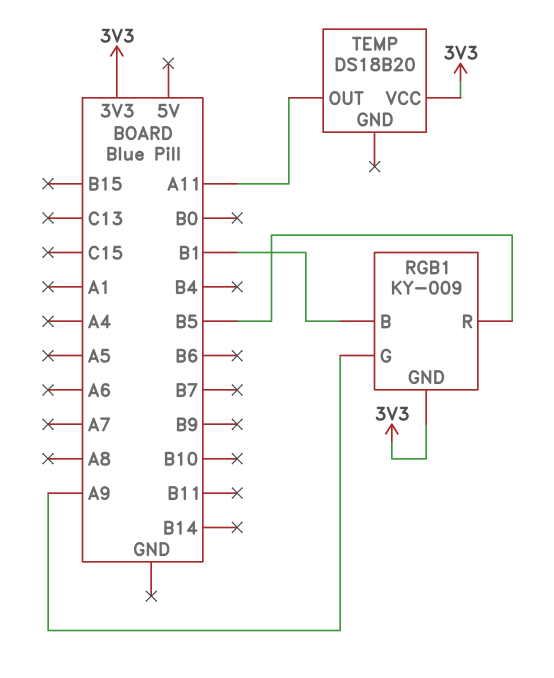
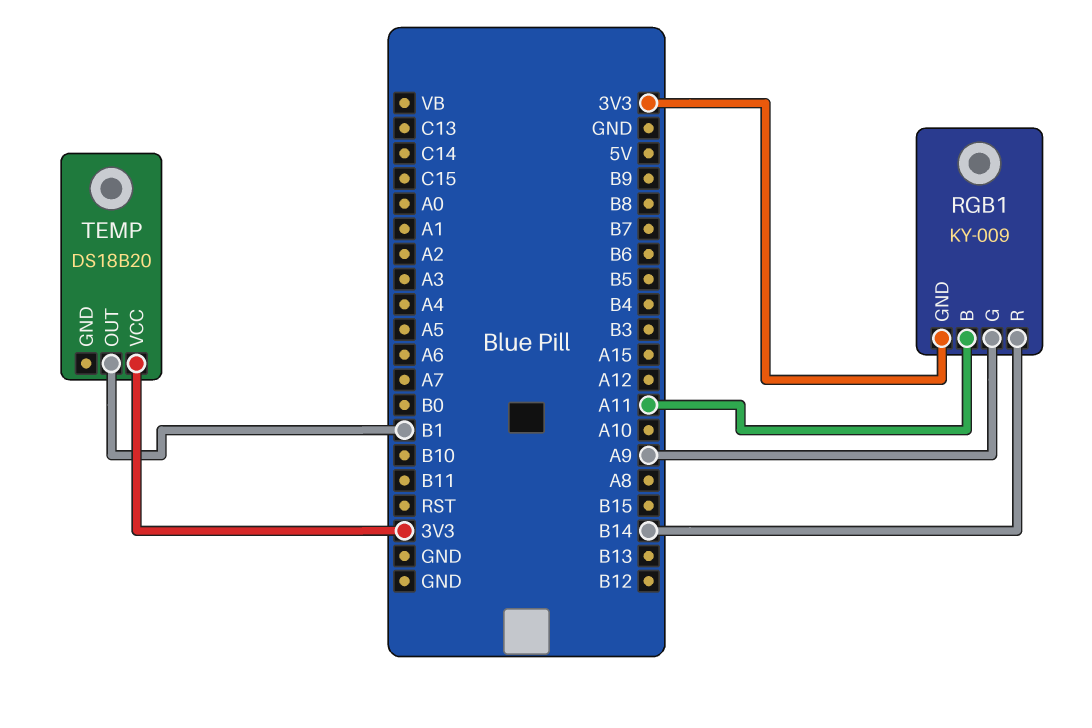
RGB1 pin B: B1 -> A11
RGB1 pin R: B5 -> B14
TEMP pin OUT: A11 -> B1

